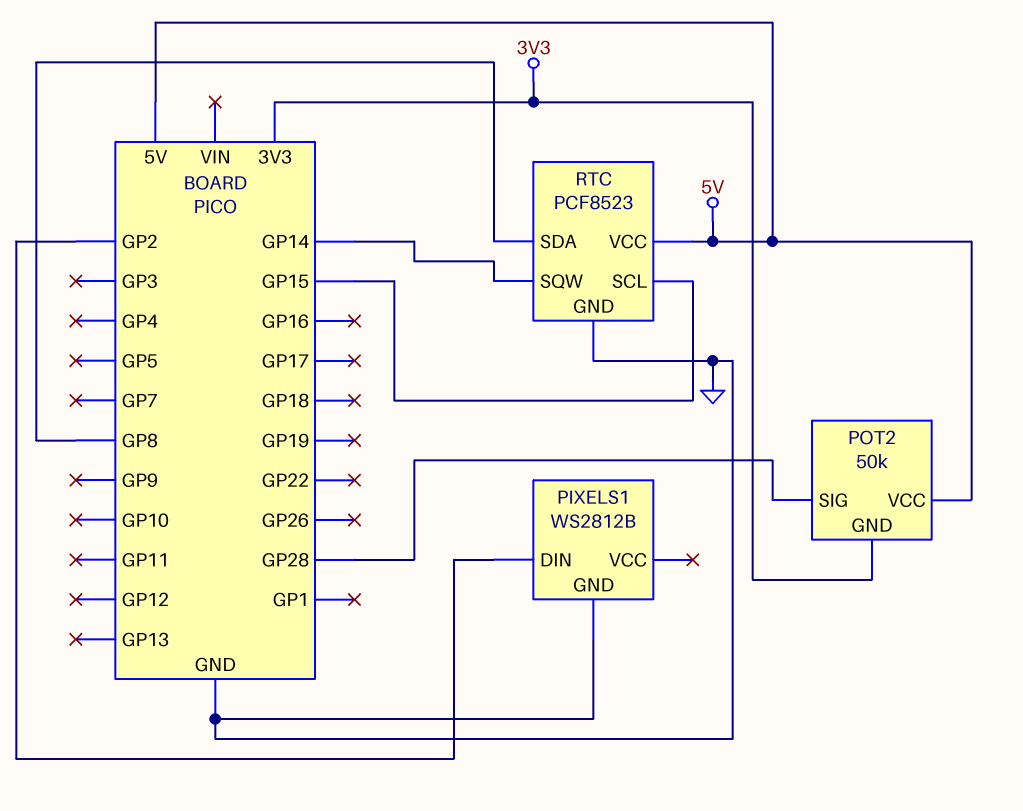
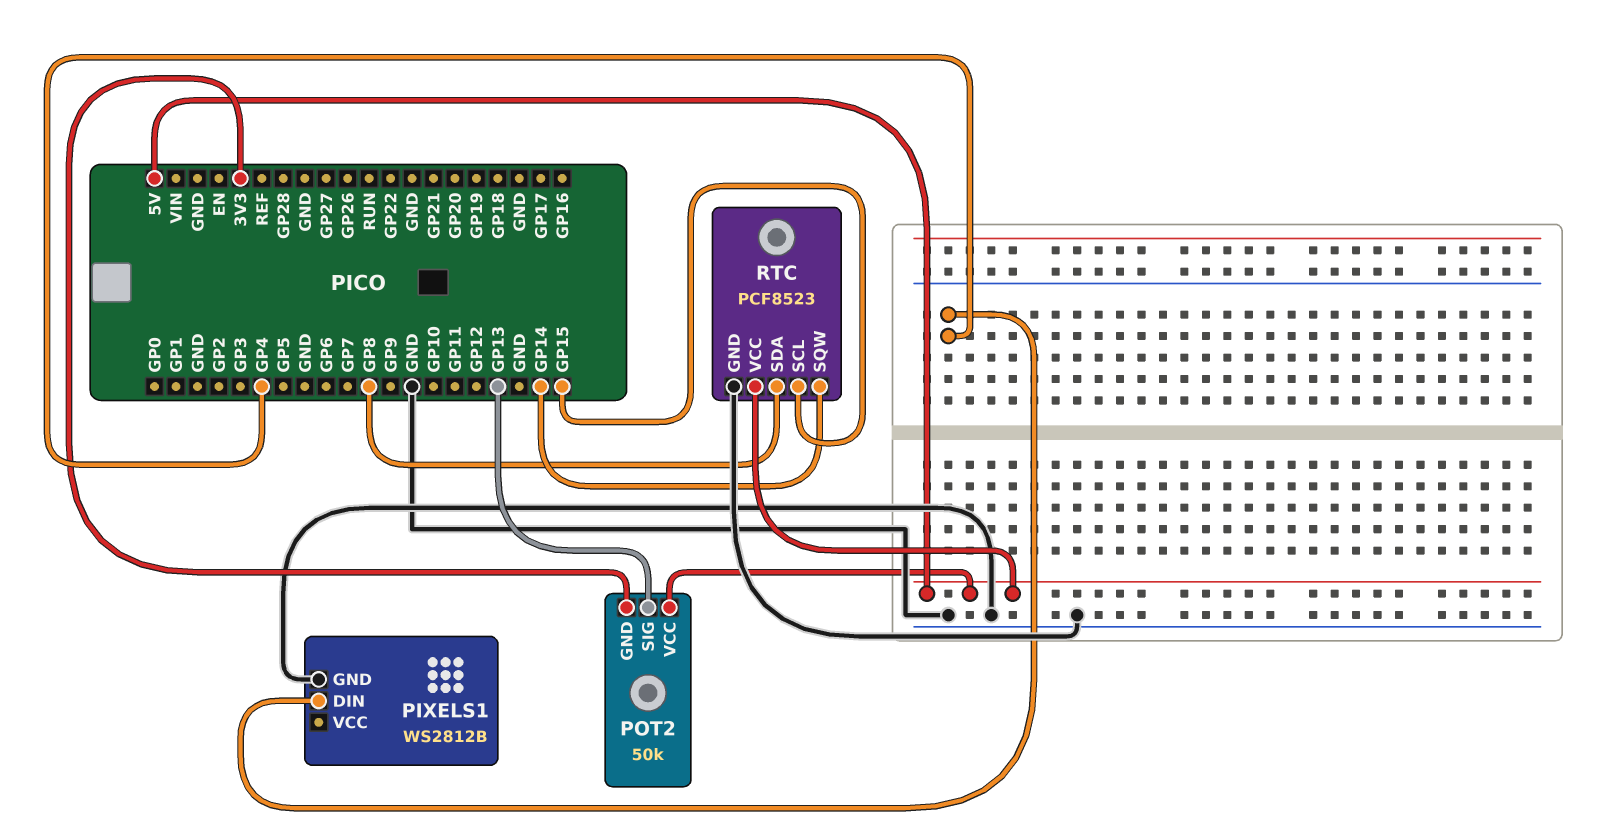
PIXELS1 pin DIN: GP2 -> GP4
POT2 pin SIG: GP28 -> GP13

